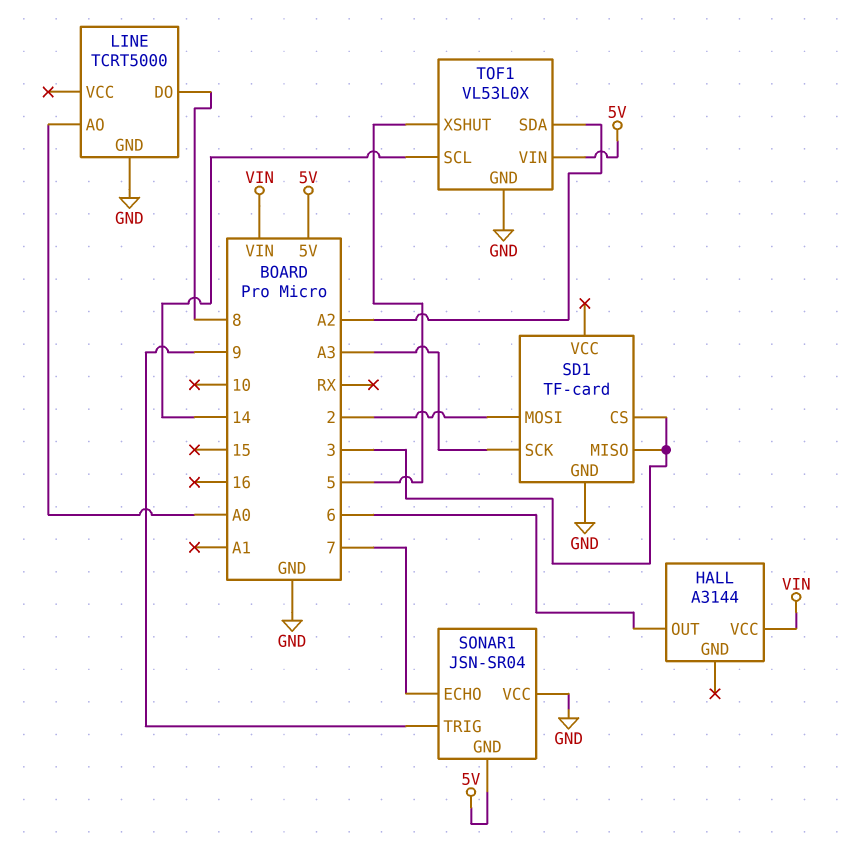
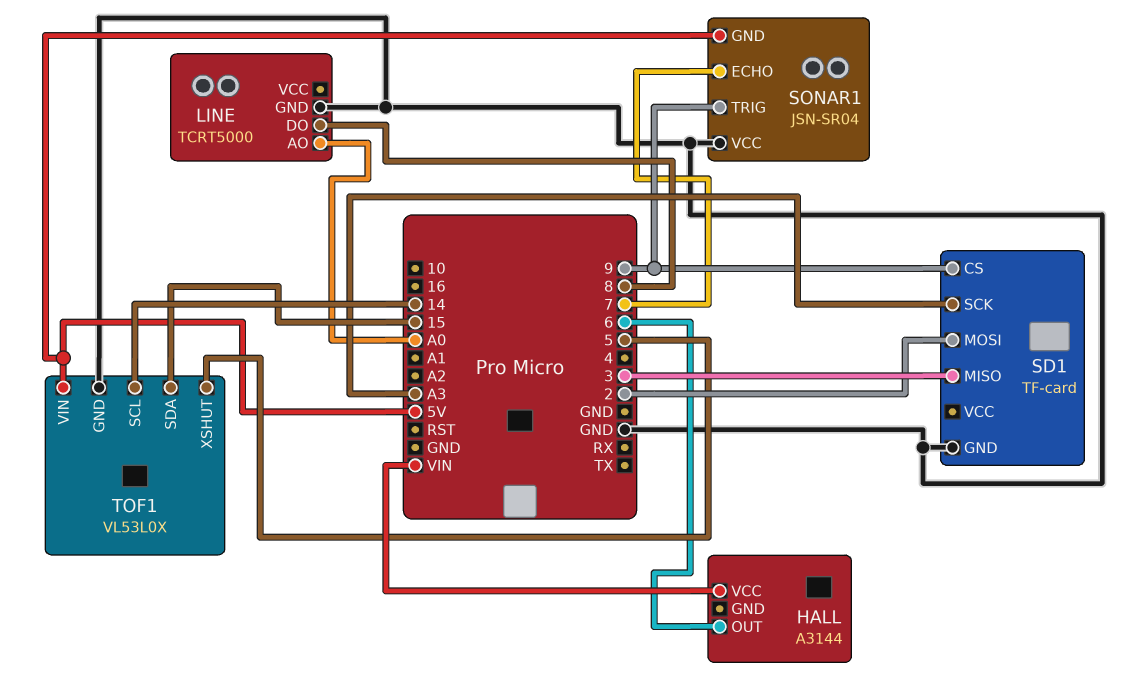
SD1 pin CS: 3 -> 9
TOF1 pin SDA: A2 -> 15

